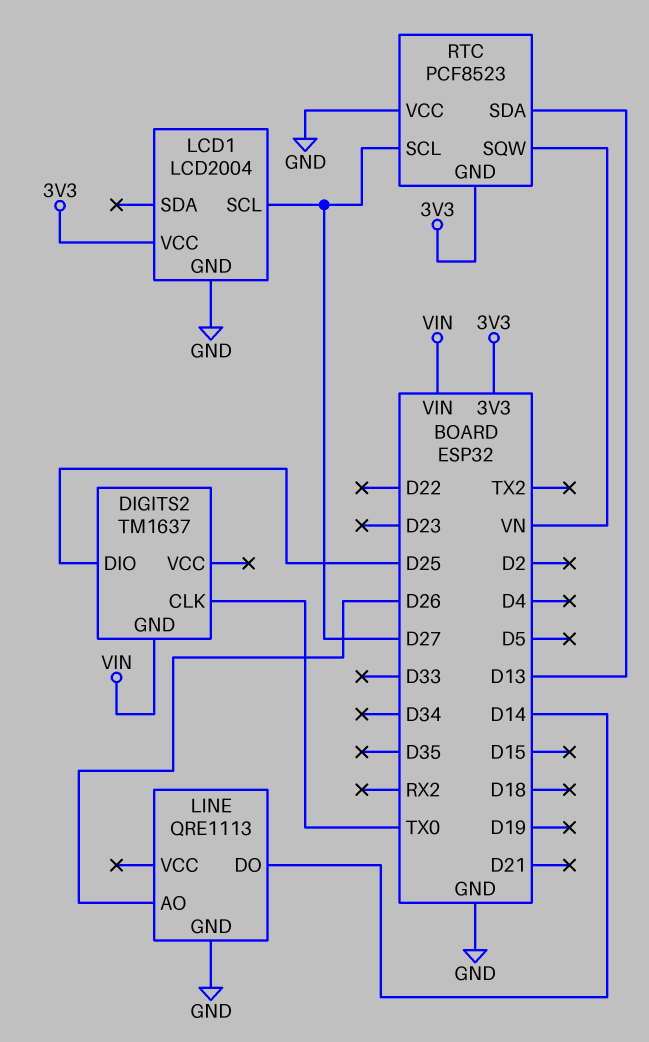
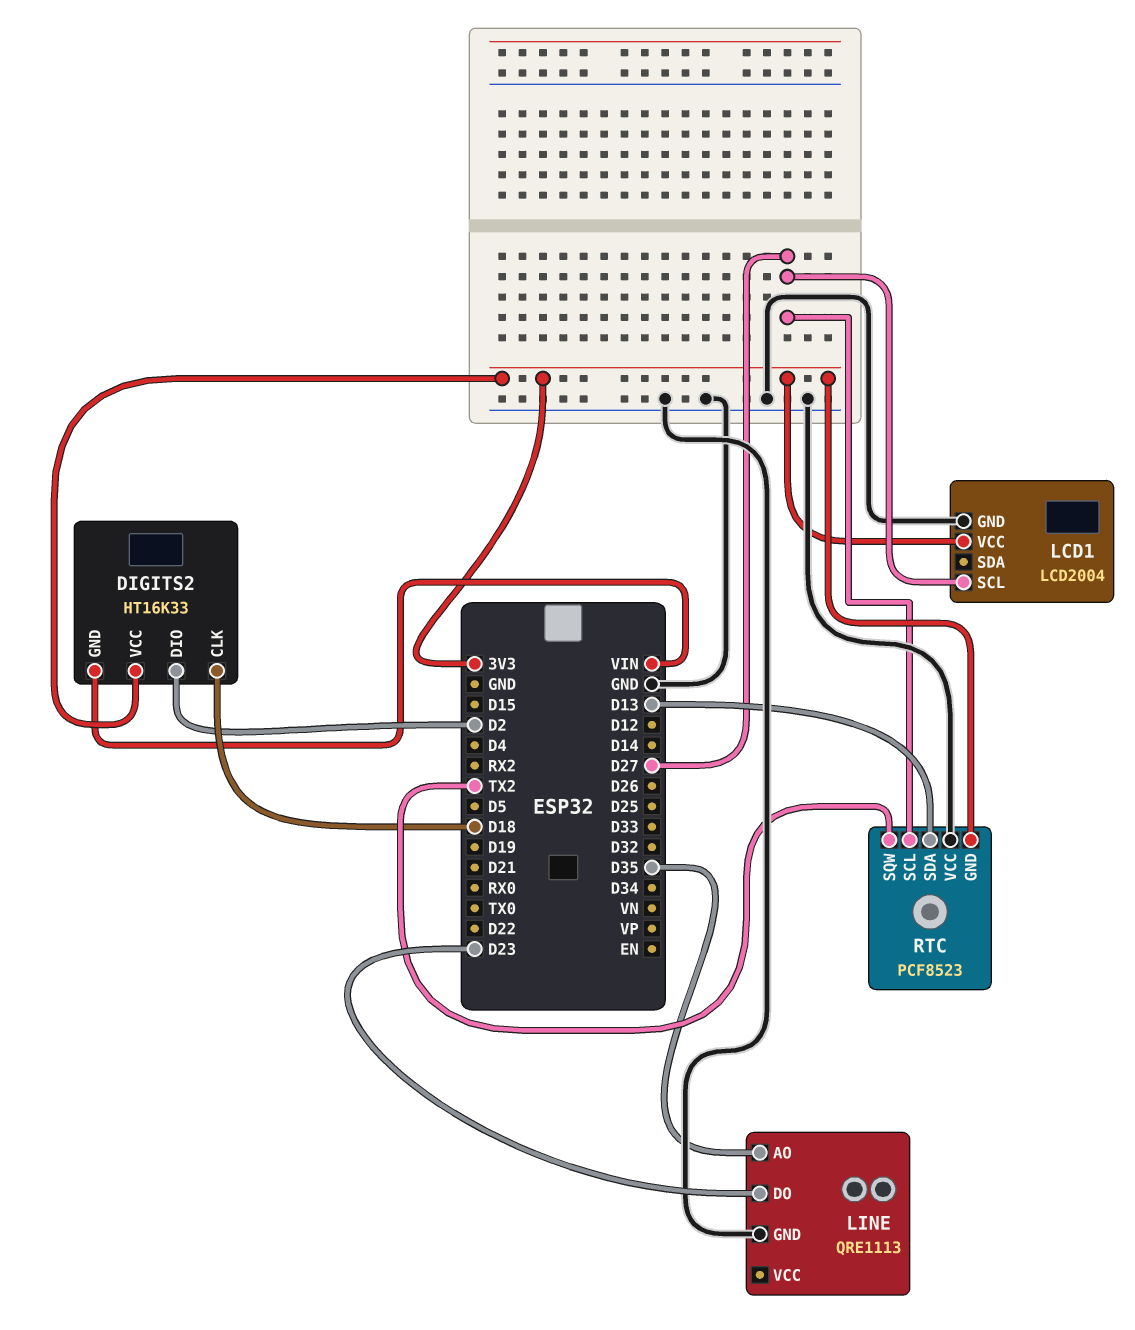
DIGITS2: TM1637 -> HT16K33
DIGITS2 pin CLK: TX0 -> D18
DIGITS2 pin DIO: D25 -> D2
DIGITS2 pin VCC: none -> 3V3
LINE pin AO: D26 -> D35
LINE pin DO: D14 -> D23
RTC pin SQW: VN -> TX2

